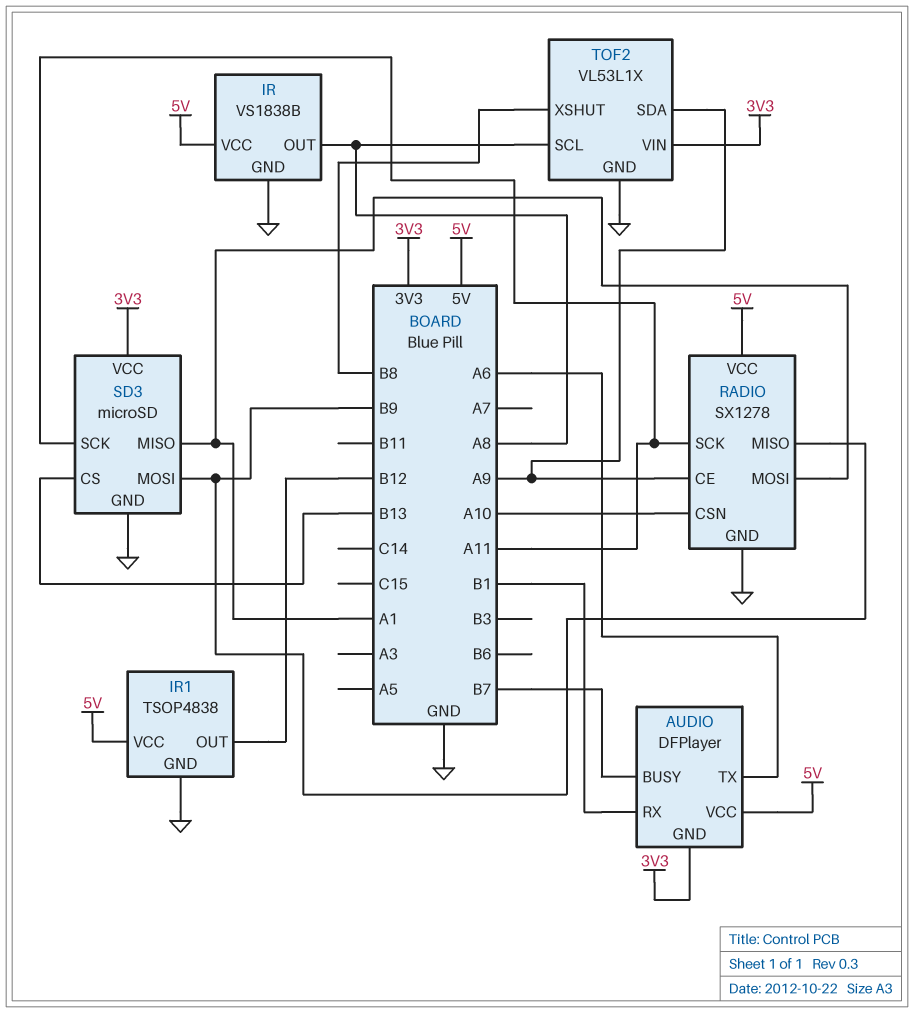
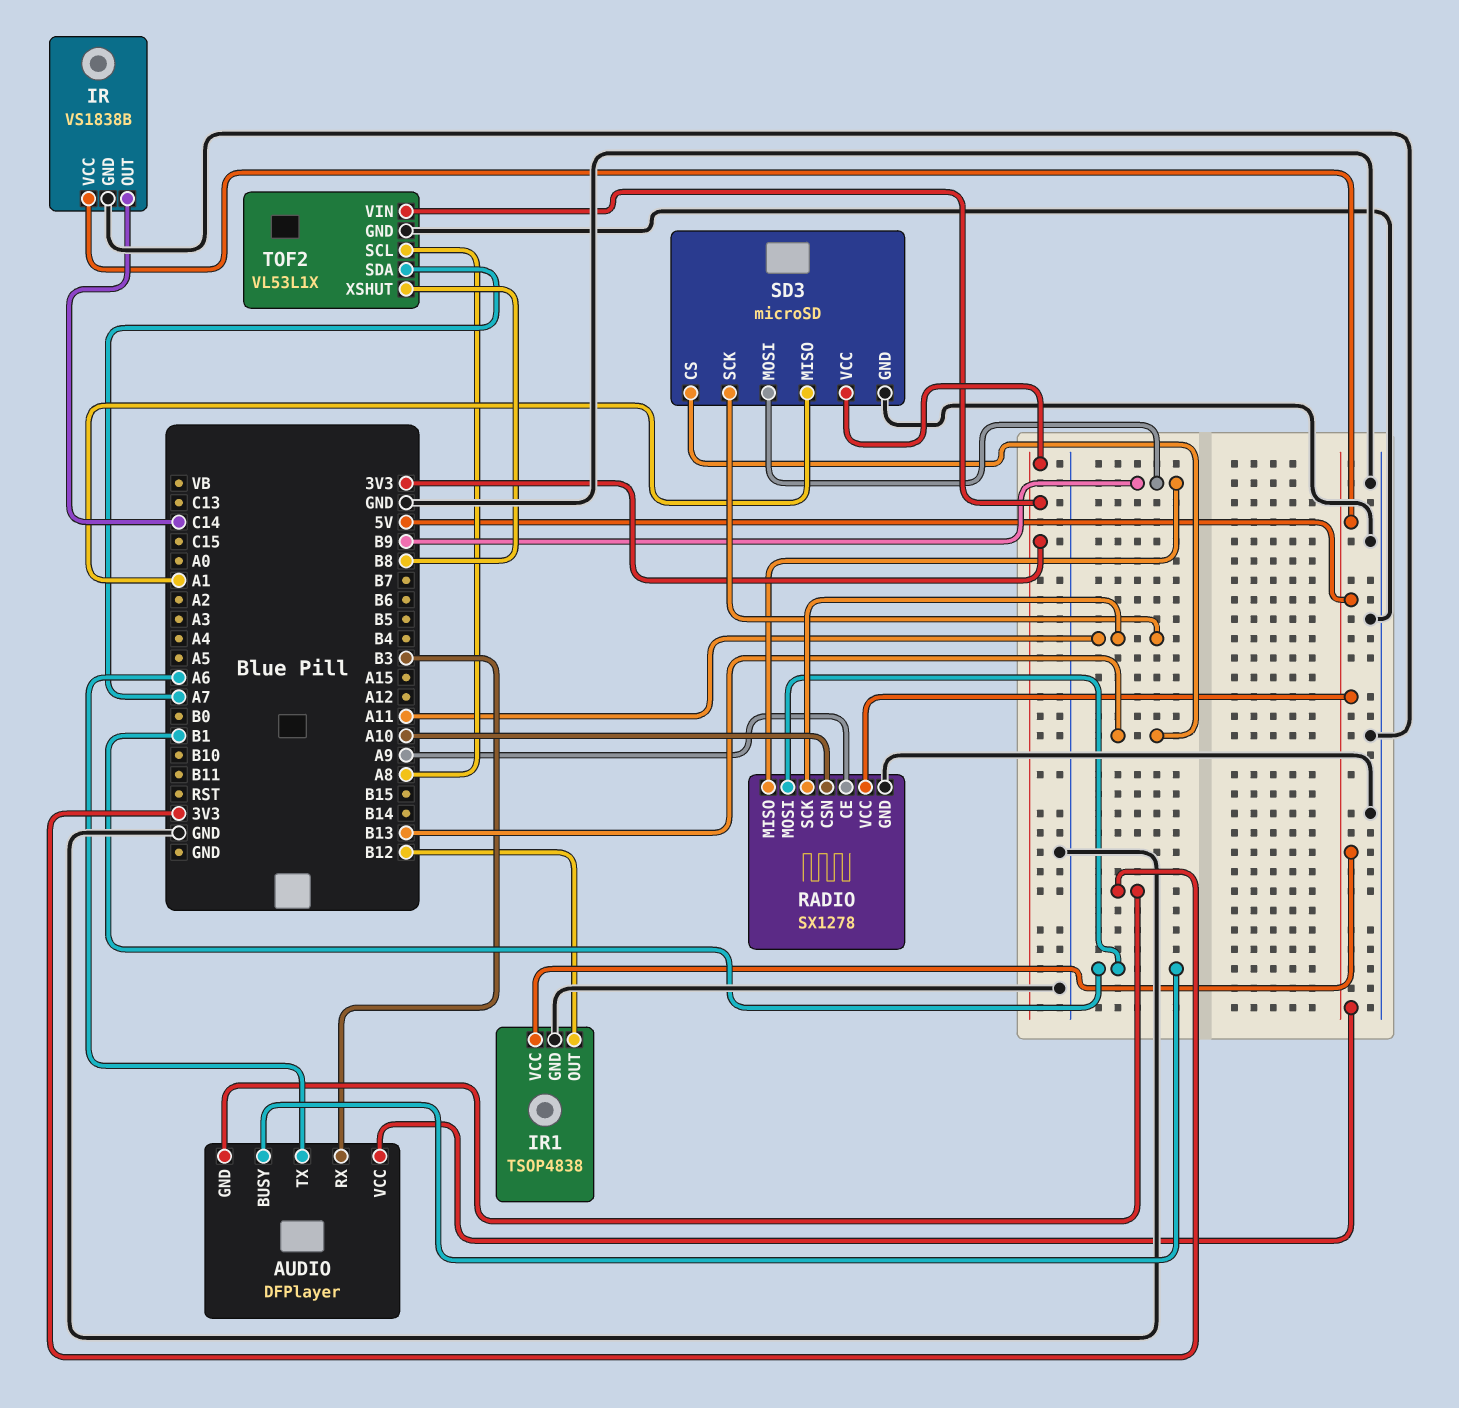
AUDIO pin BUSY: B7 -> B1
AUDIO pin RX: B1 -> B3
IR pin OUT: A8 -> C14
RADIO pin MOSI: A1 -> B1
TOF2 pin SDA: A9 -> A7

